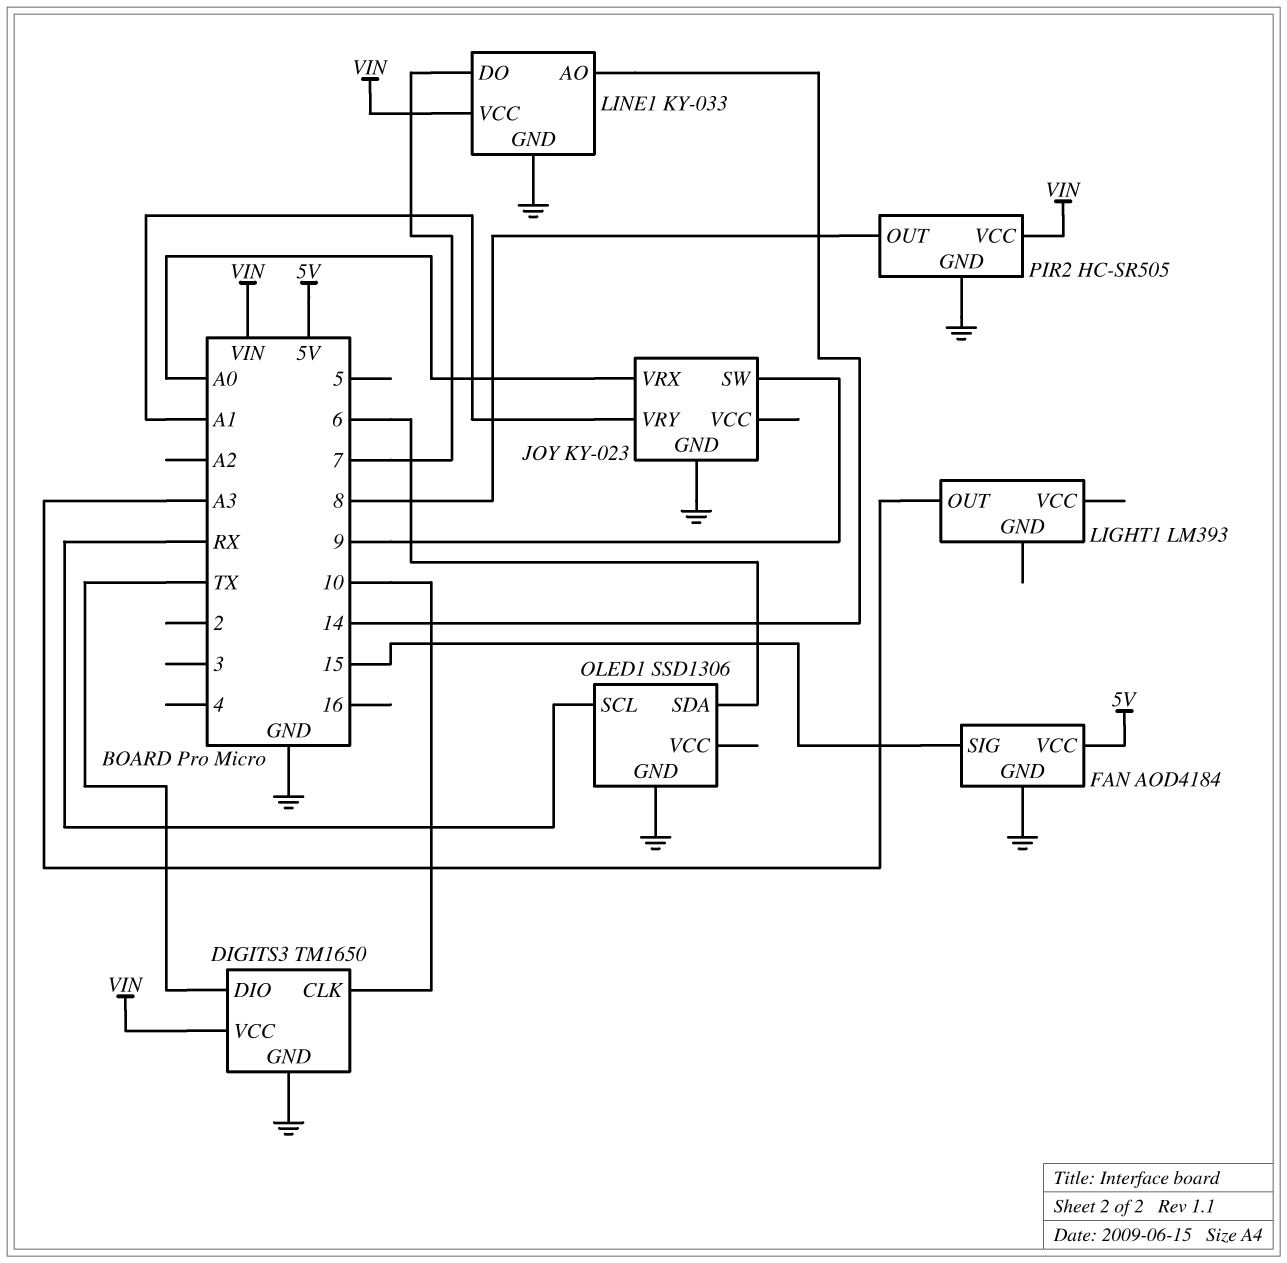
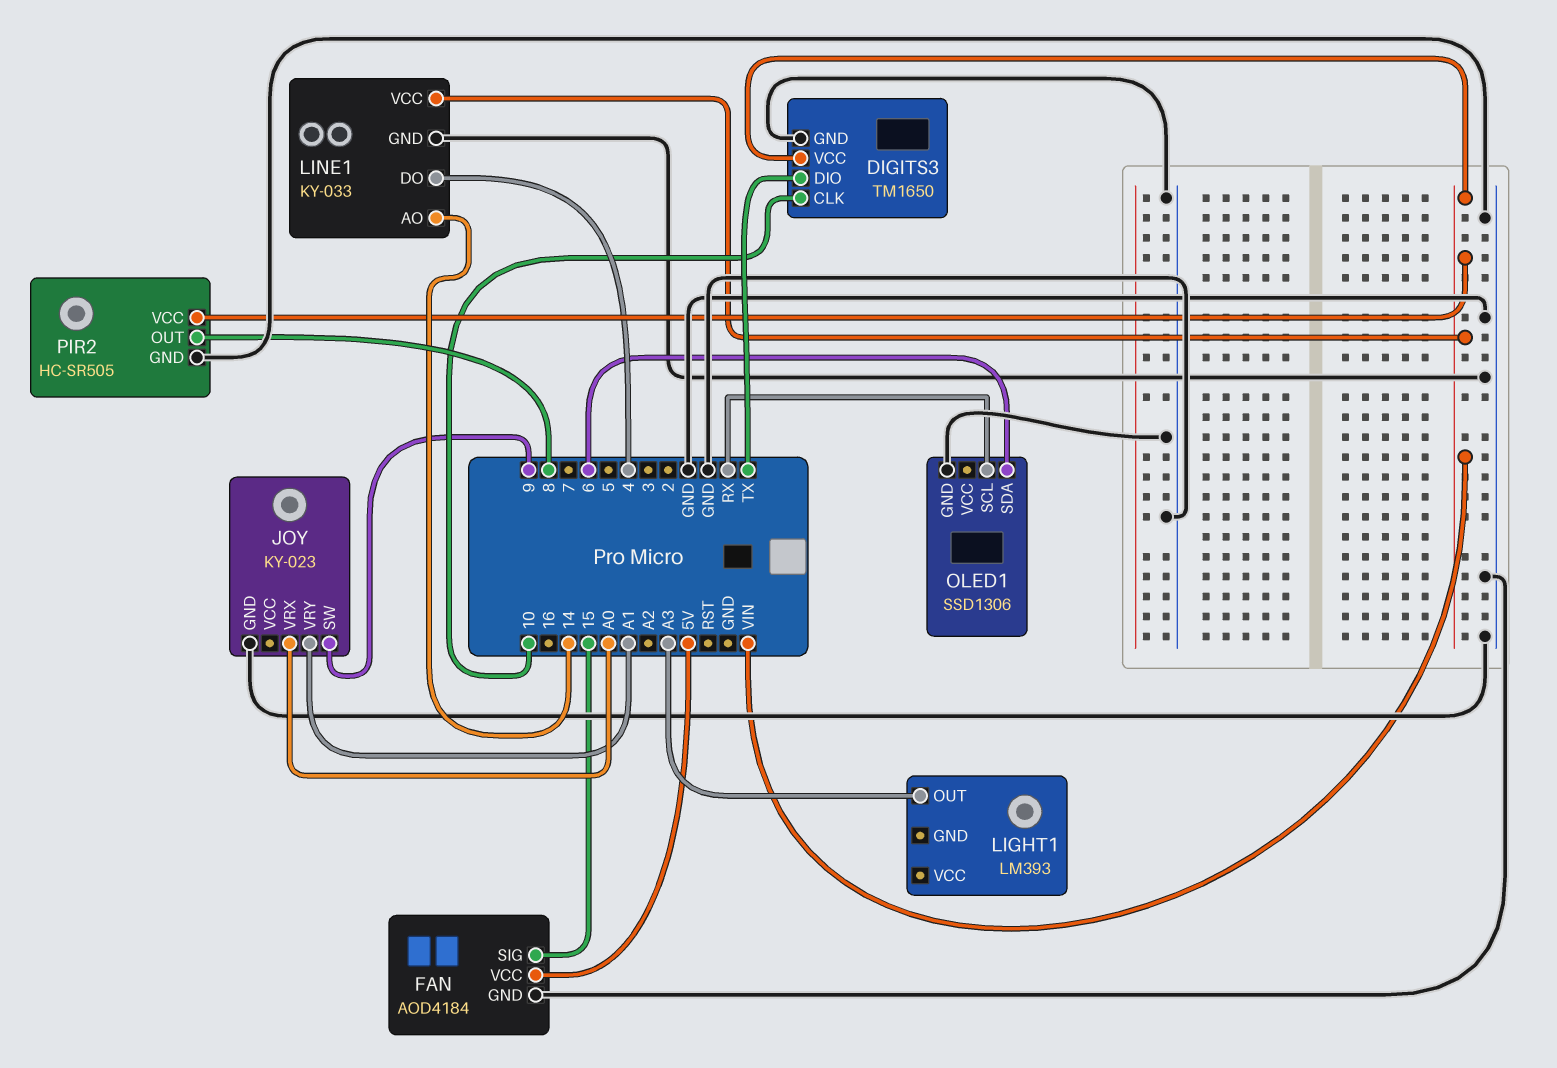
LINE1 pin DO: 7 -> 4

